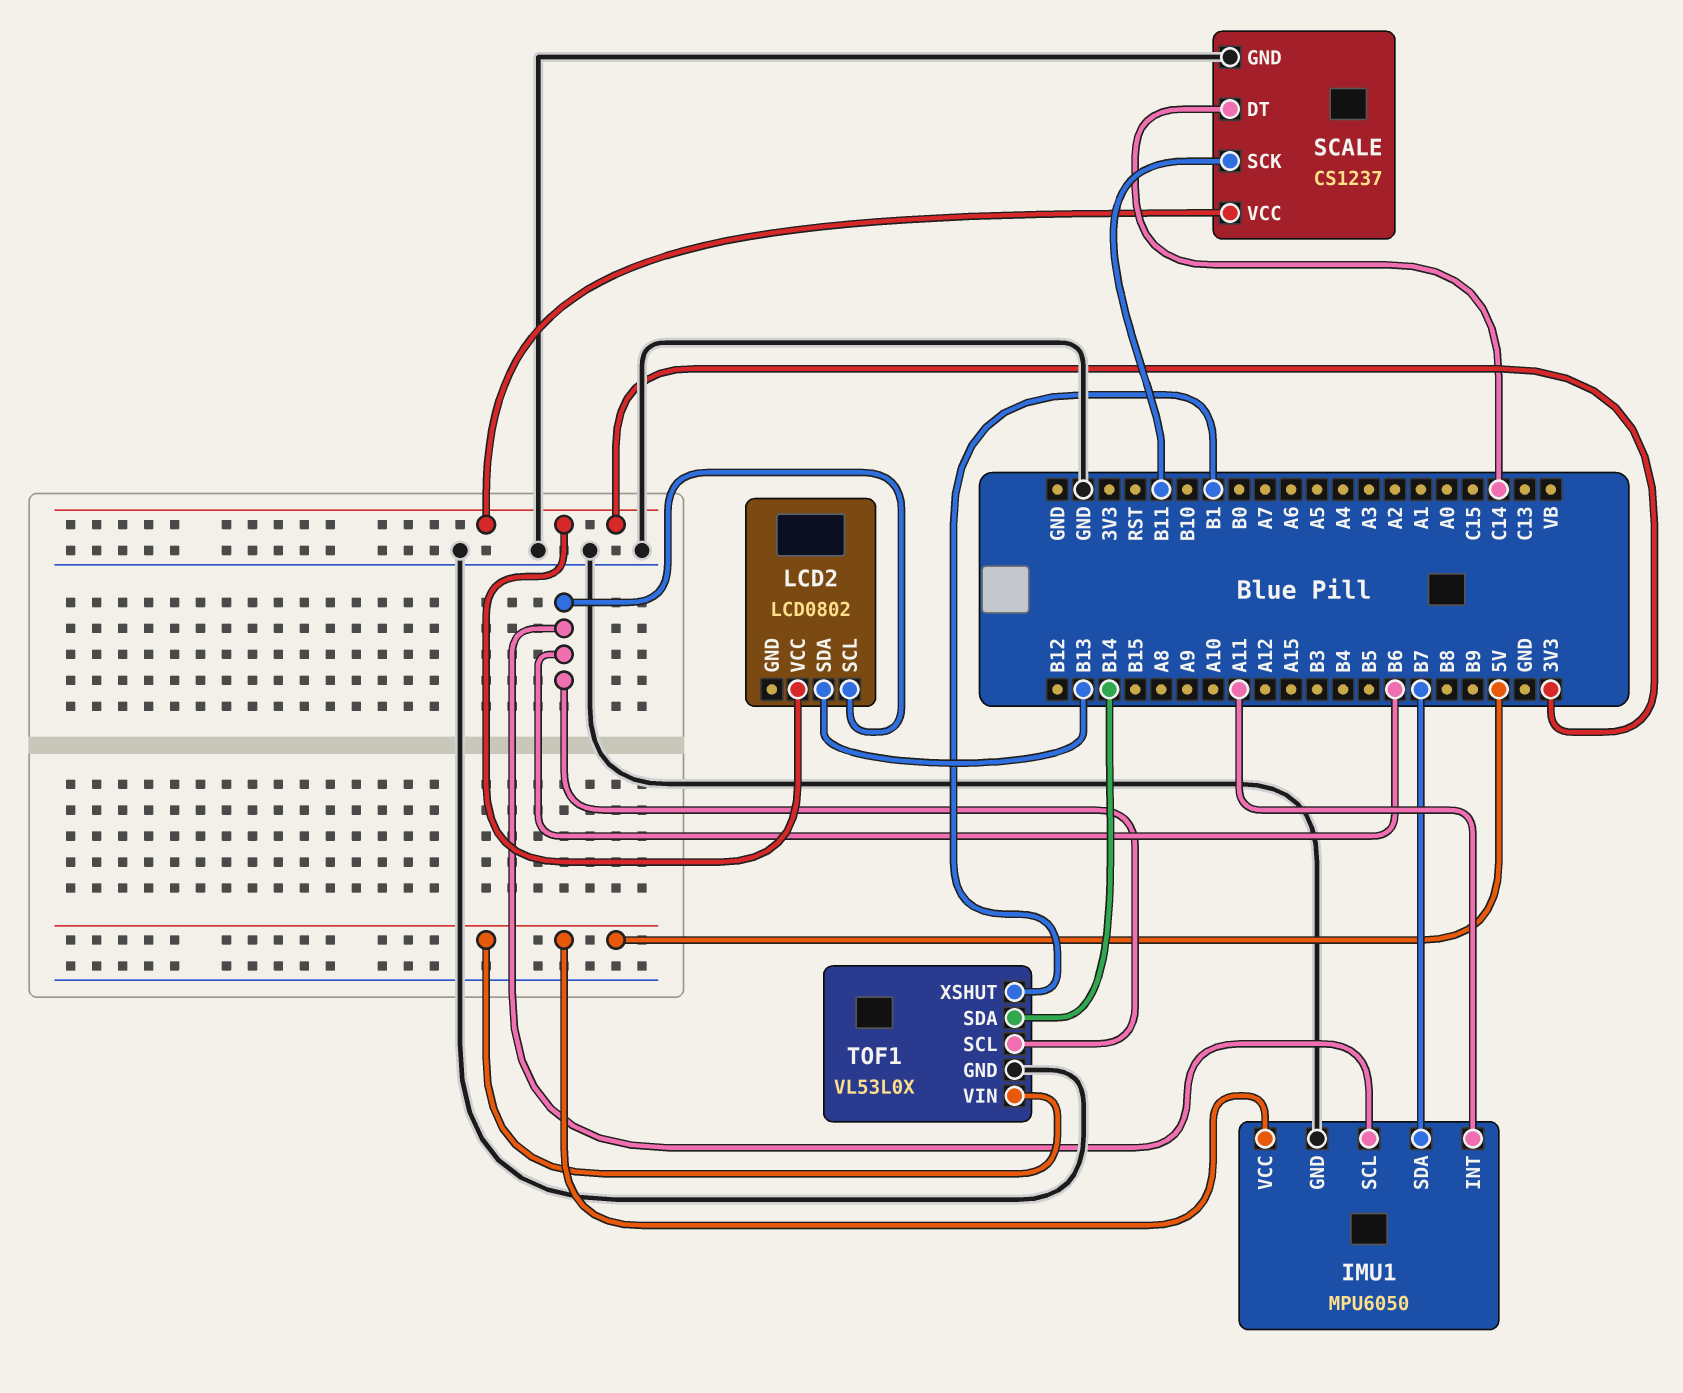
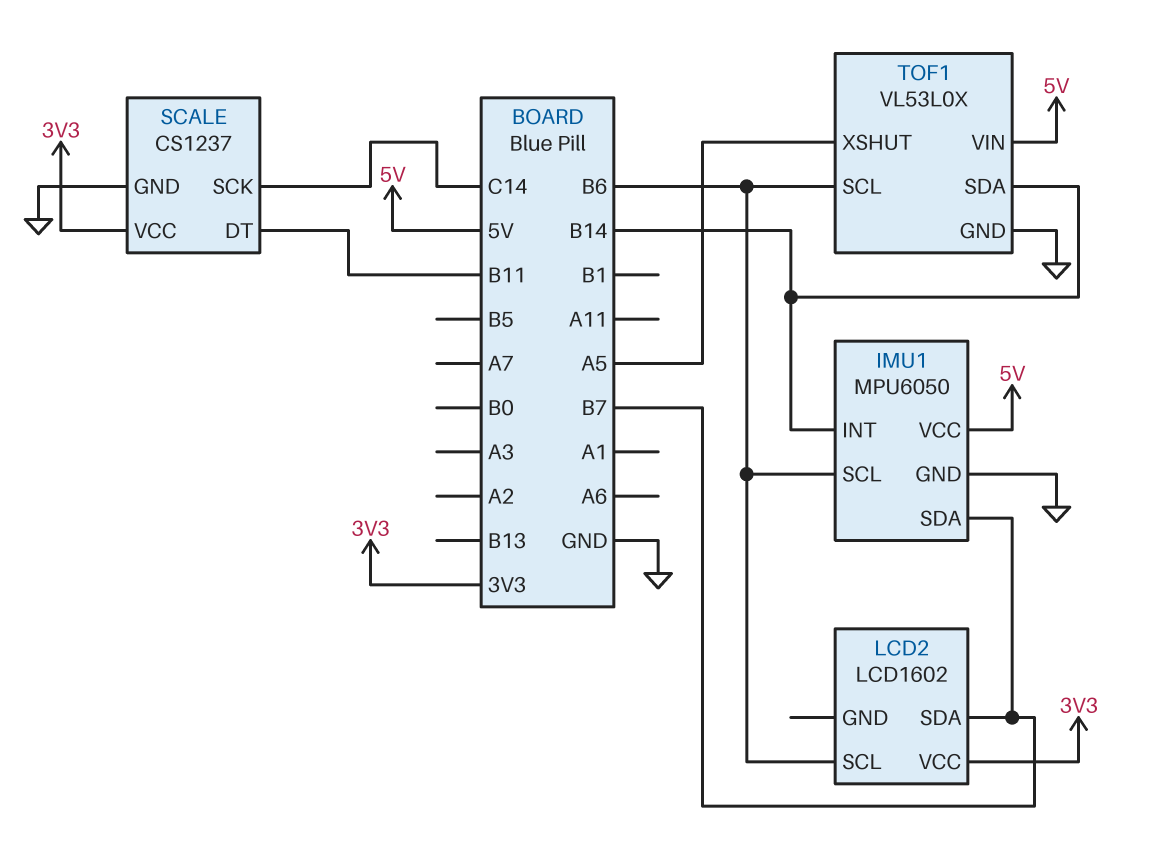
IMU1 pin INT: A11 -> B14
LCD2: LCD0802 -> LCD1602
LCD2 pin SDA: B13 -> B7
SCALE pin DT: C14 -> B11
SCALE pin SCK: B11 -> C14
TOF1 pin XSHUT: B1 -> A5

